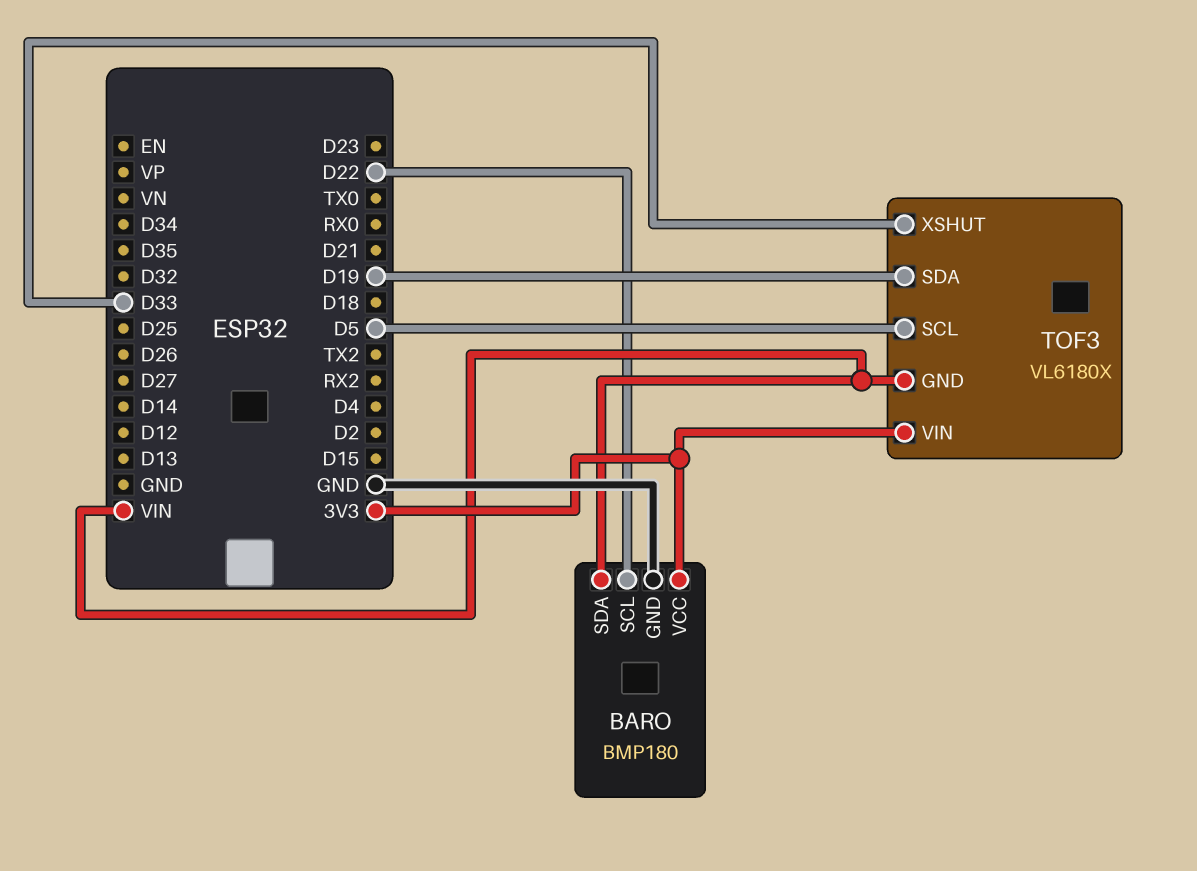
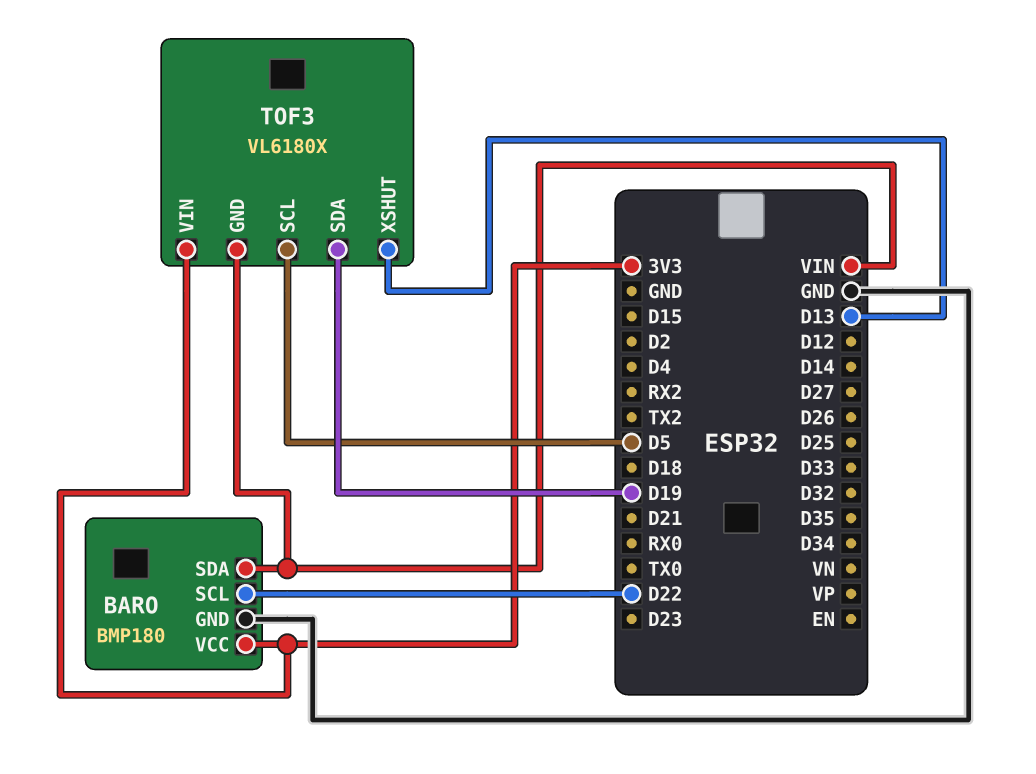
TOF3 pin XSHUT: D33 -> D13

